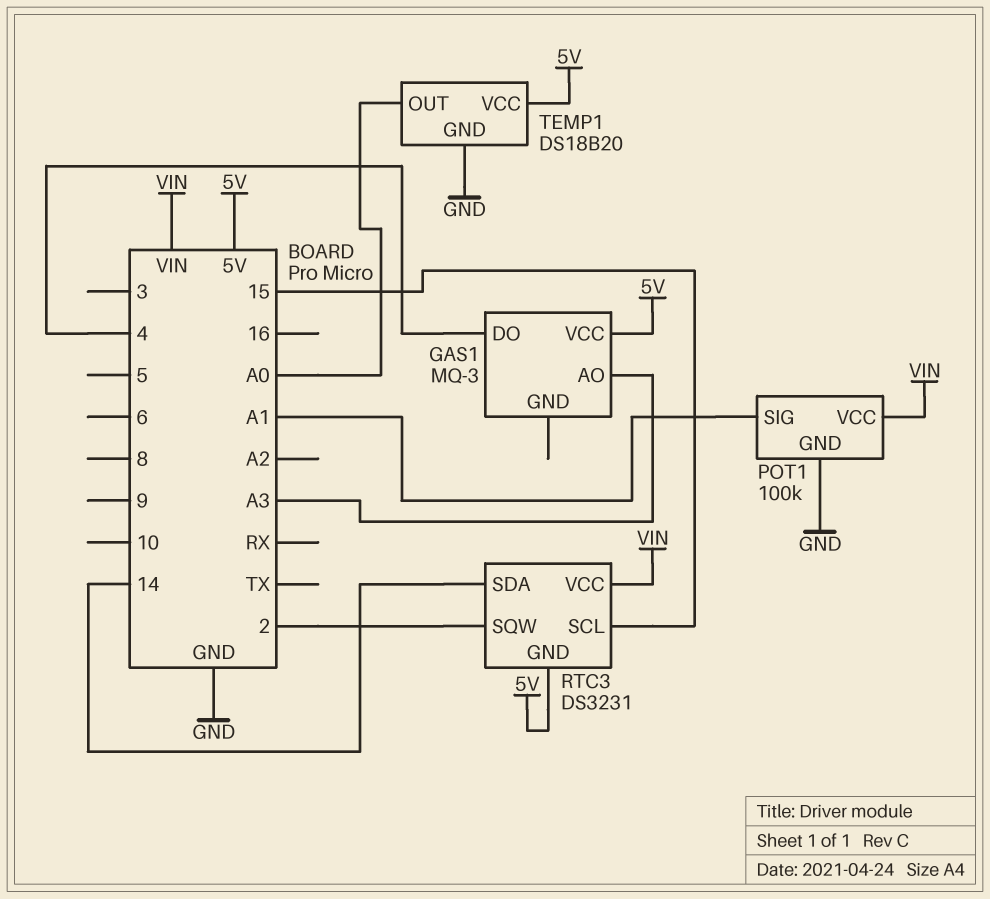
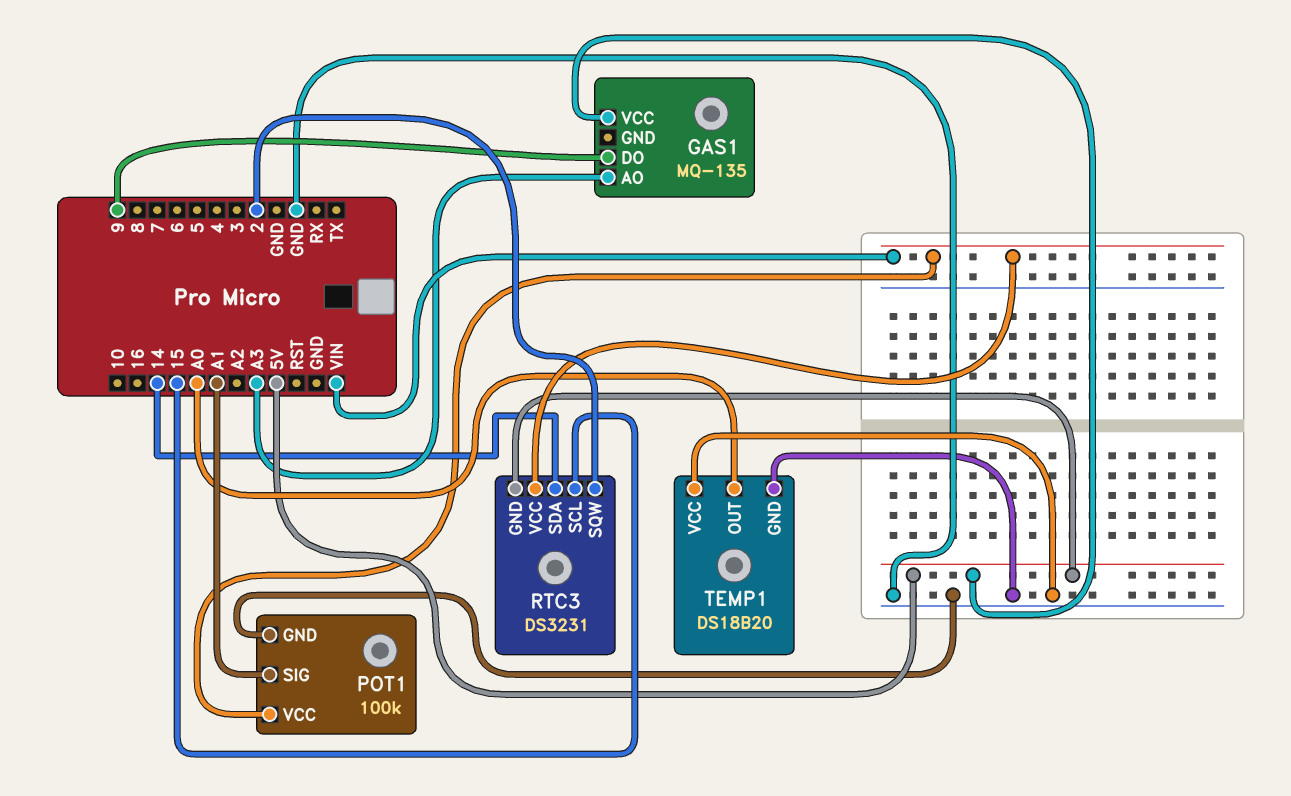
GAS1: MQ-3 -> MQ-135
GAS1 pin DO: 4 -> 9
TEMP1 pin VCC: 5V -> GND

